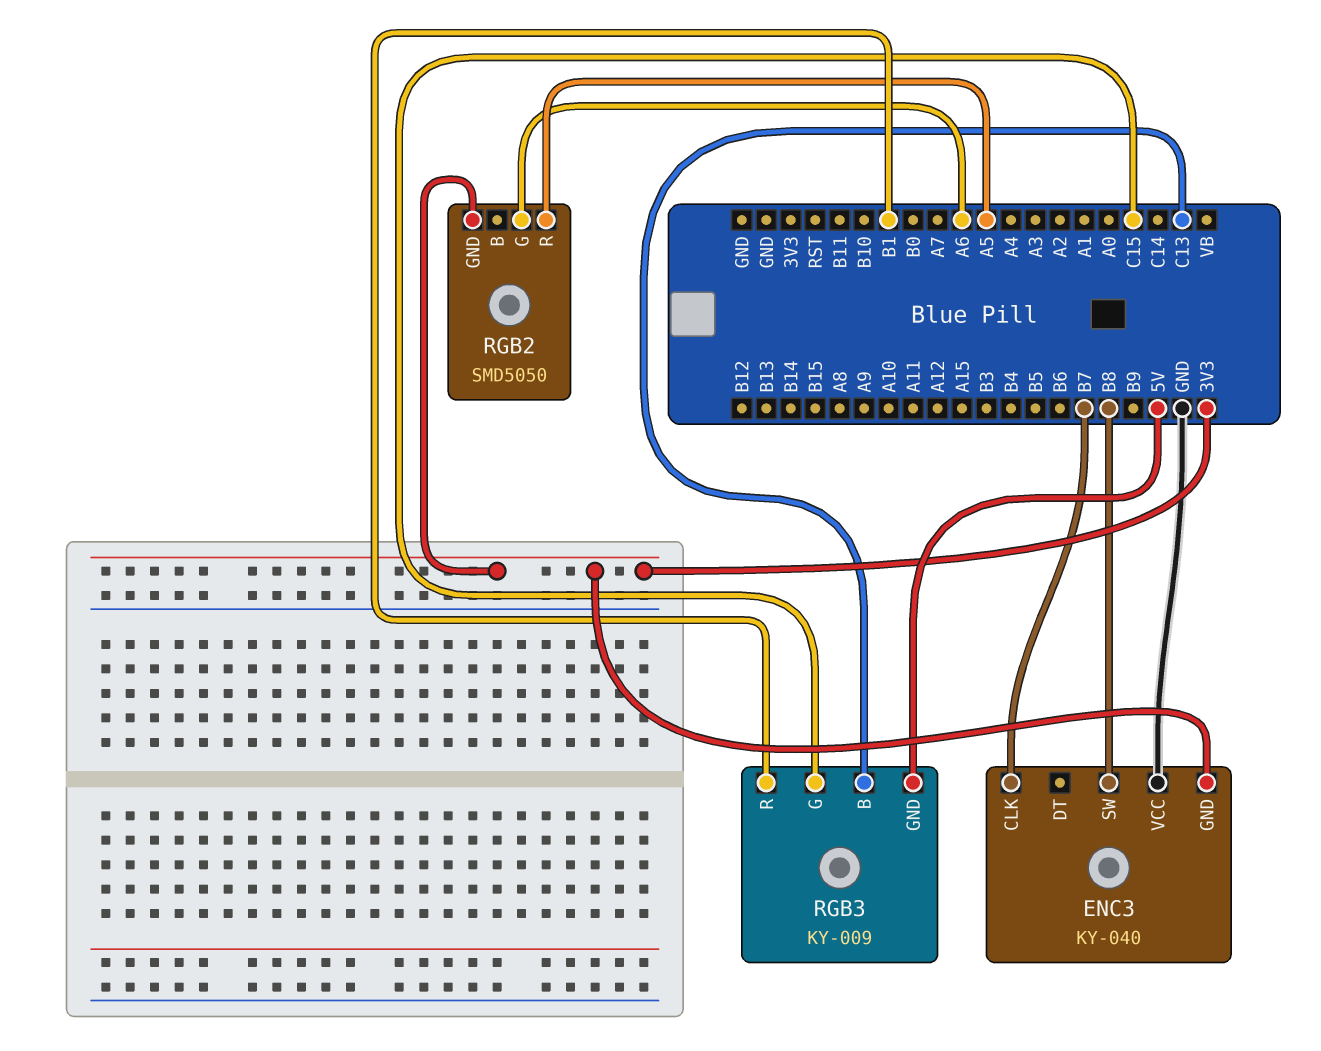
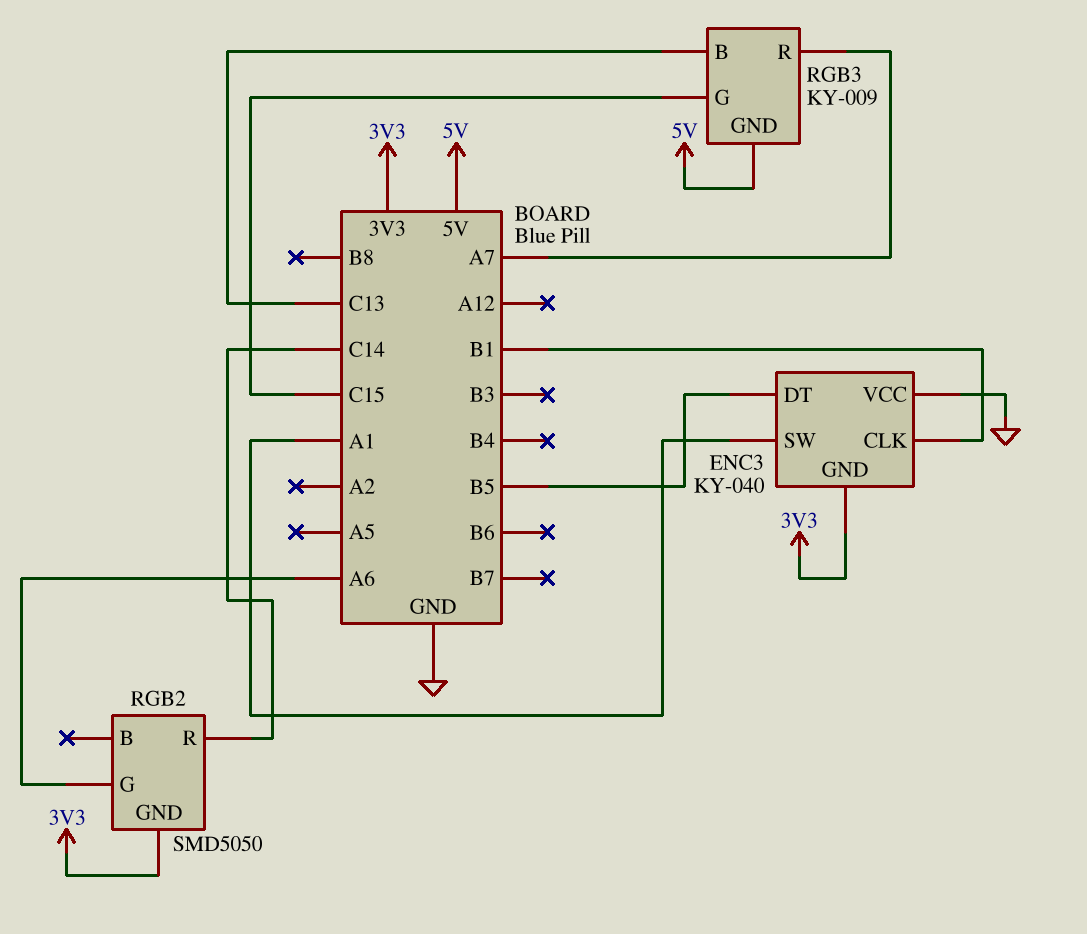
ENC3 pin CLK: B7 -> B1
ENC3 pin DT: none -> B5
ENC3 pin SW: B8 -> A1
RGB2 pin R: A5 -> C14
RGB3 pin R: B1 -> A7

